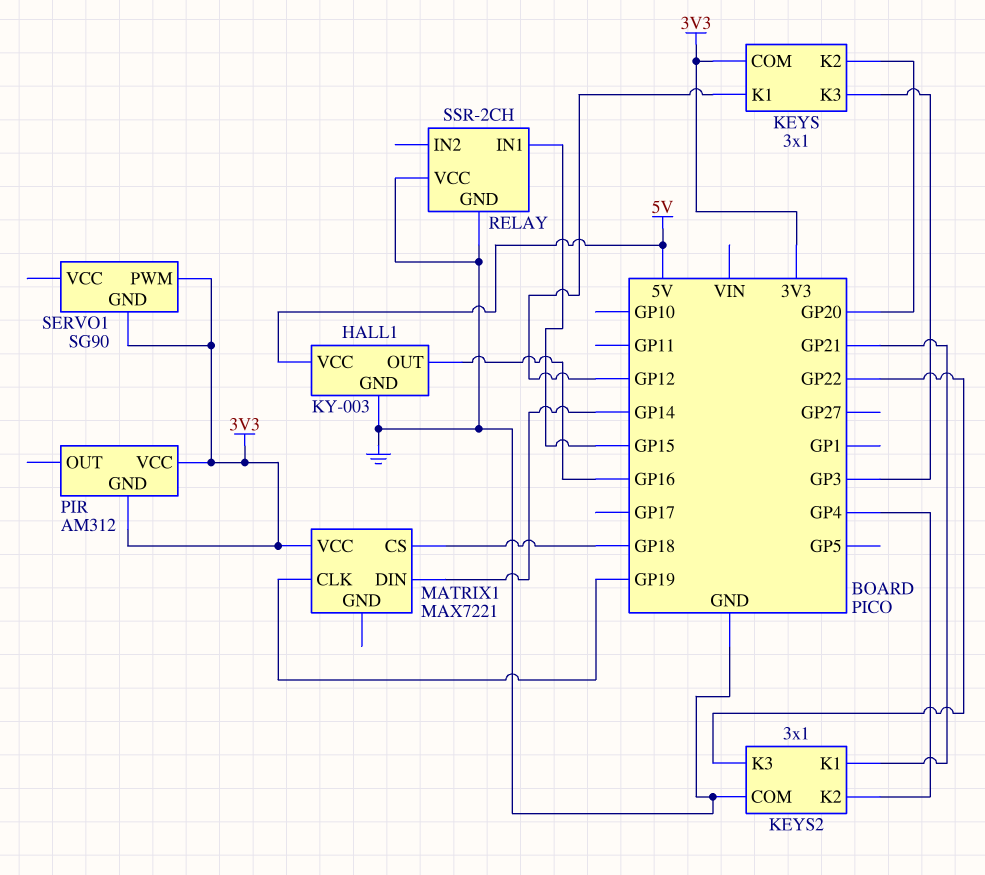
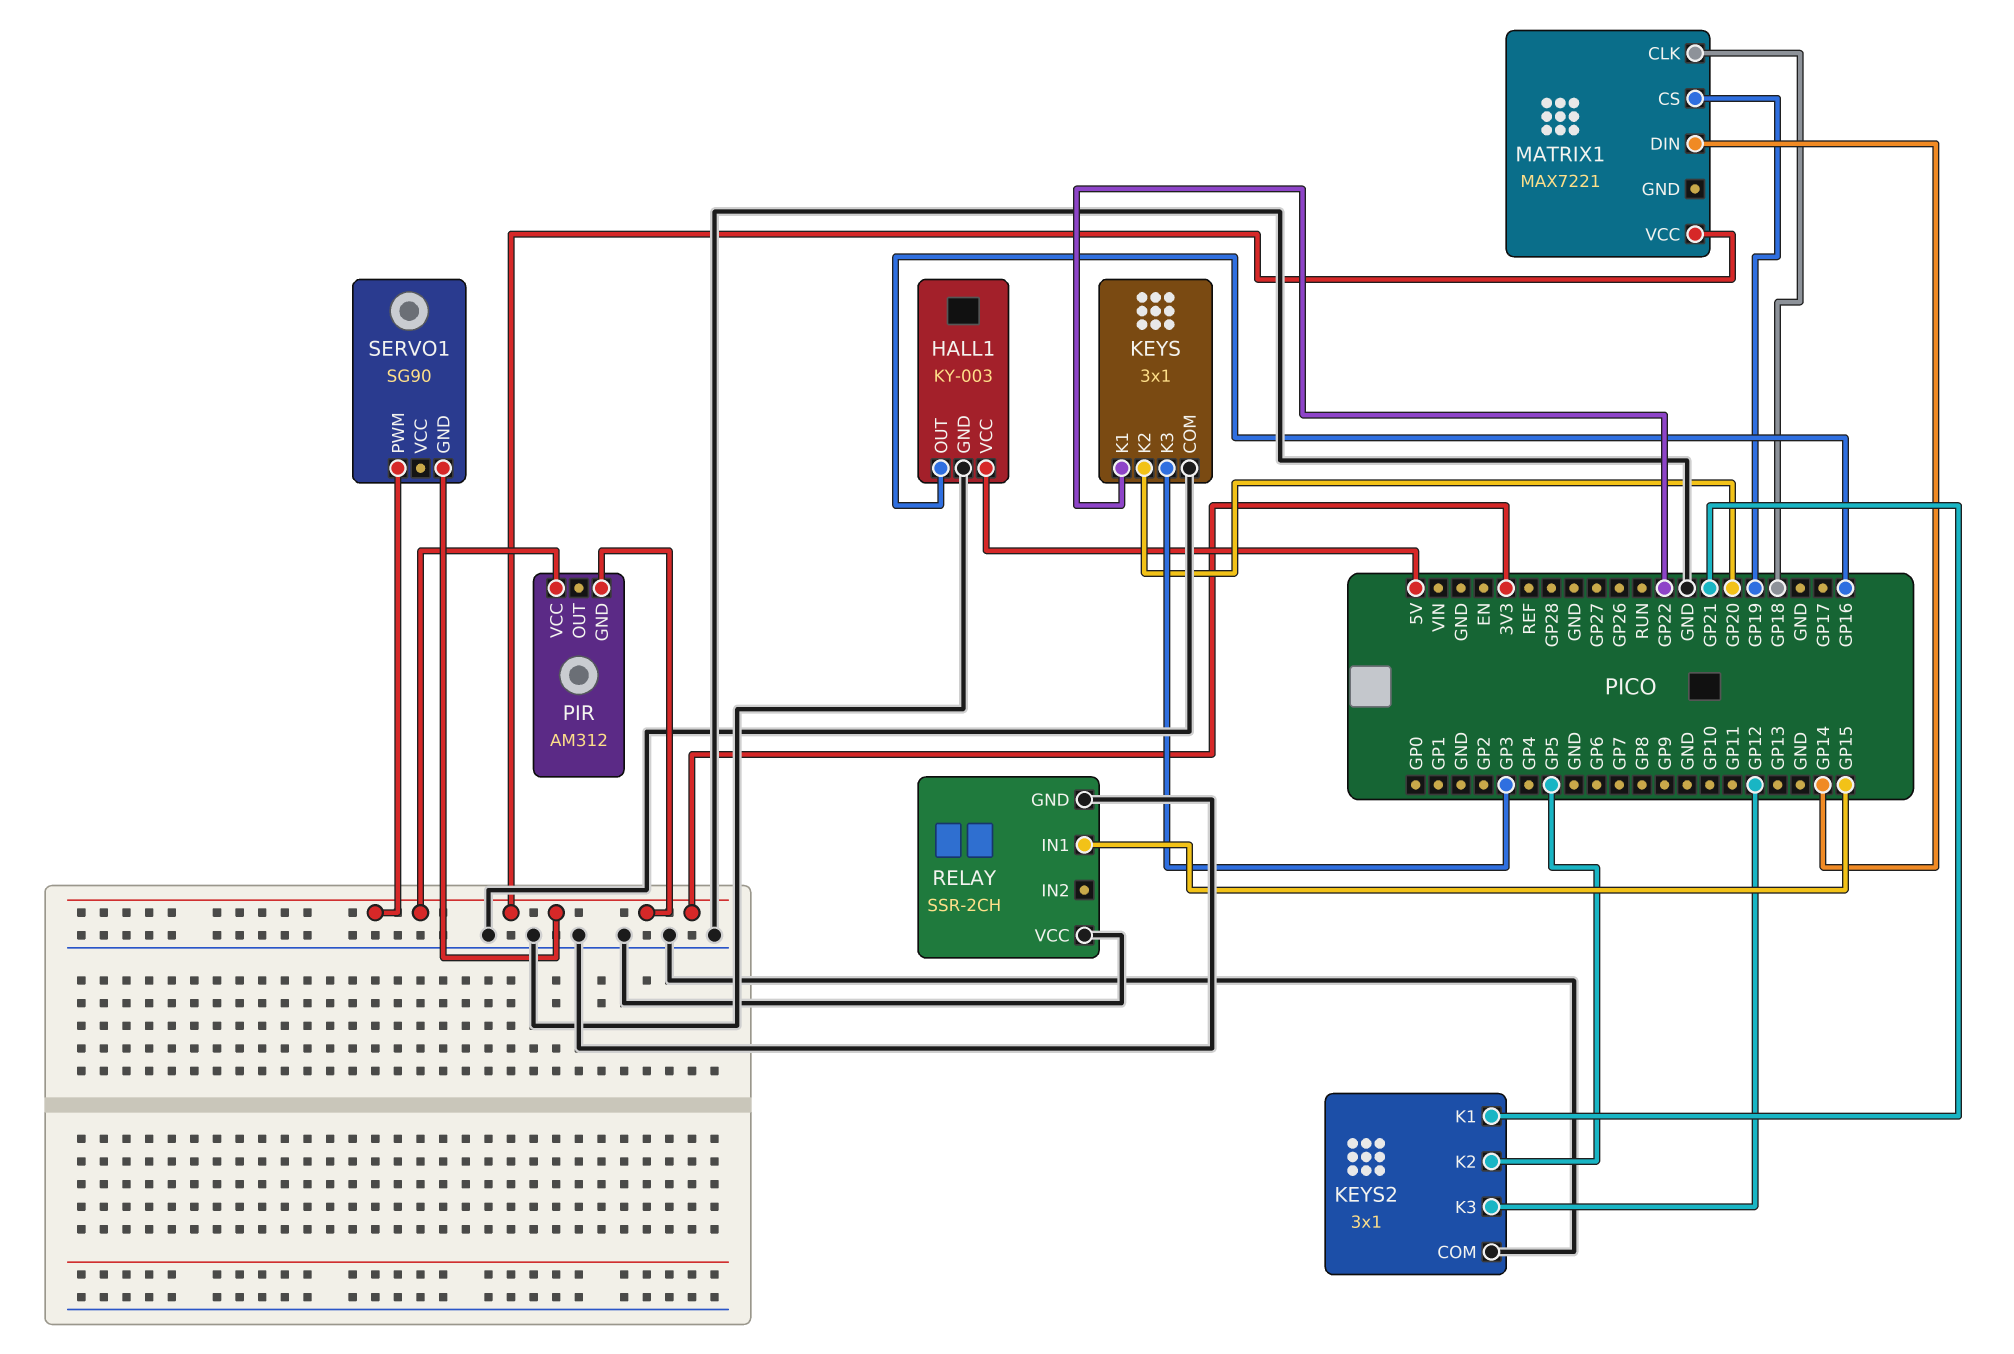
KEYS pin COM: 3V3 -> GND
KEYS pin K1: GP12 -> GP22
KEYS2 pin K2: GP4 -> GP5
KEYS2 pin K3: GP22 -> GP12
MATRIX1 pin CLK: GP19 -> GP18
MATRIX1 pin CS: GP18 -> GP19

